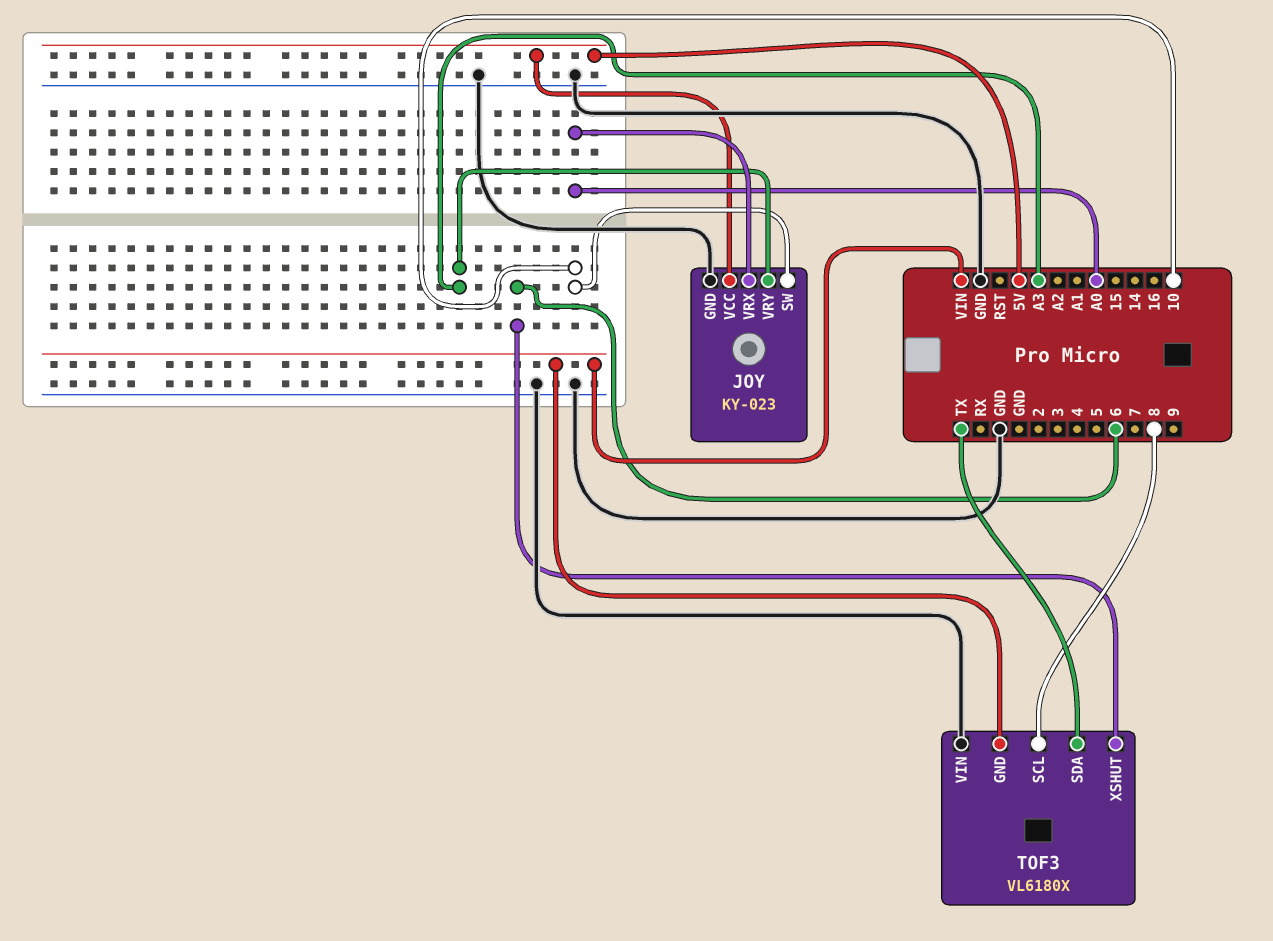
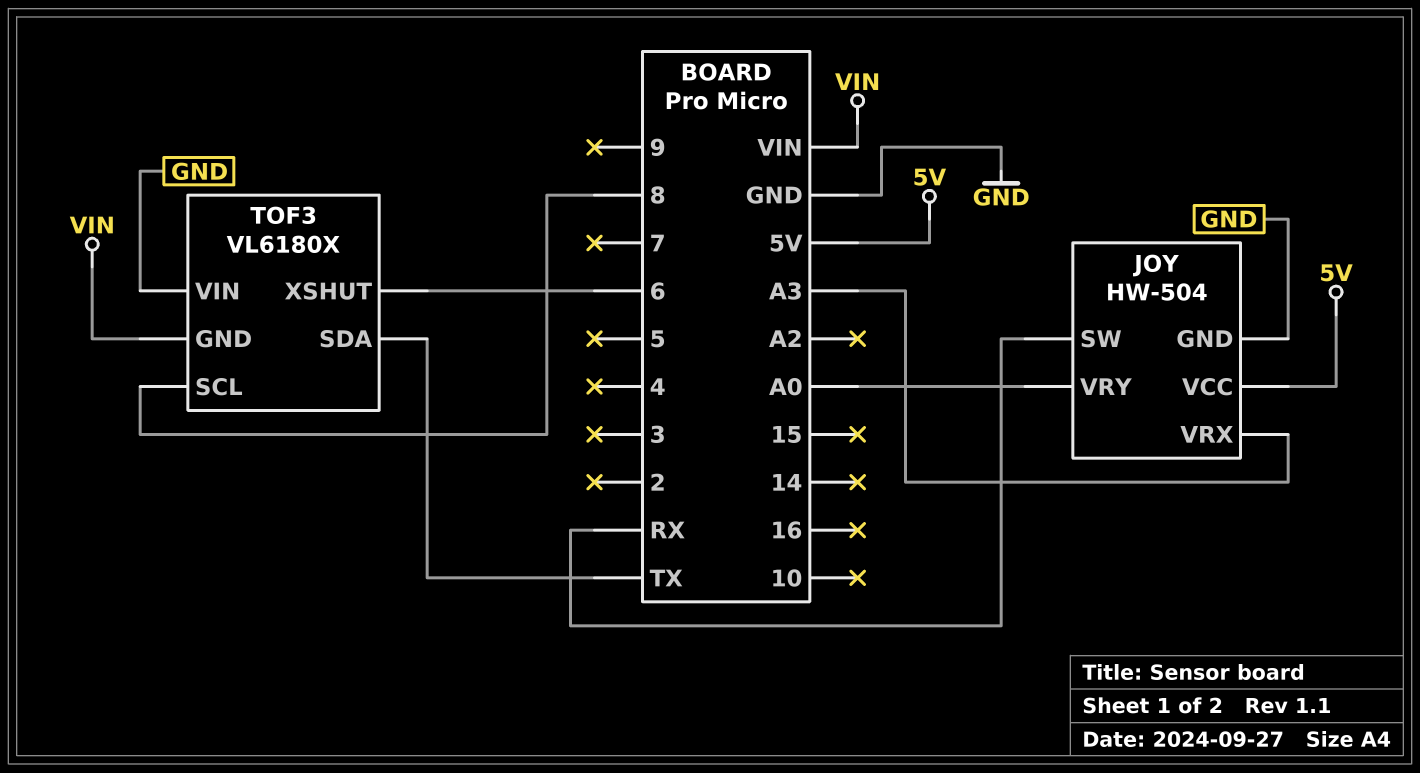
JOY: KY-023 -> HW-504
JOY pin SW: 10 -> RX
JOY pin VRX: A0 -> A3
JOY pin VRY: A3 -> A0

